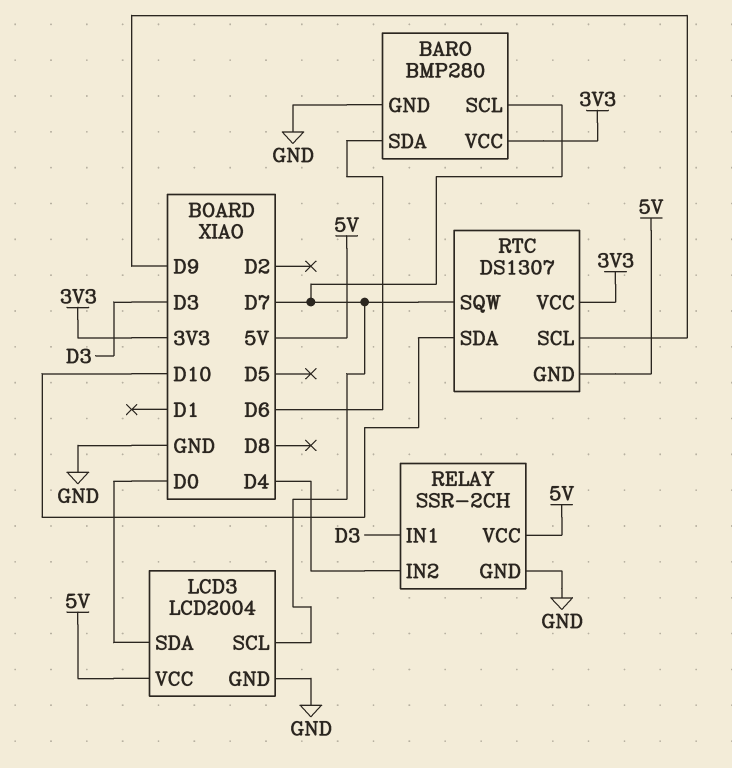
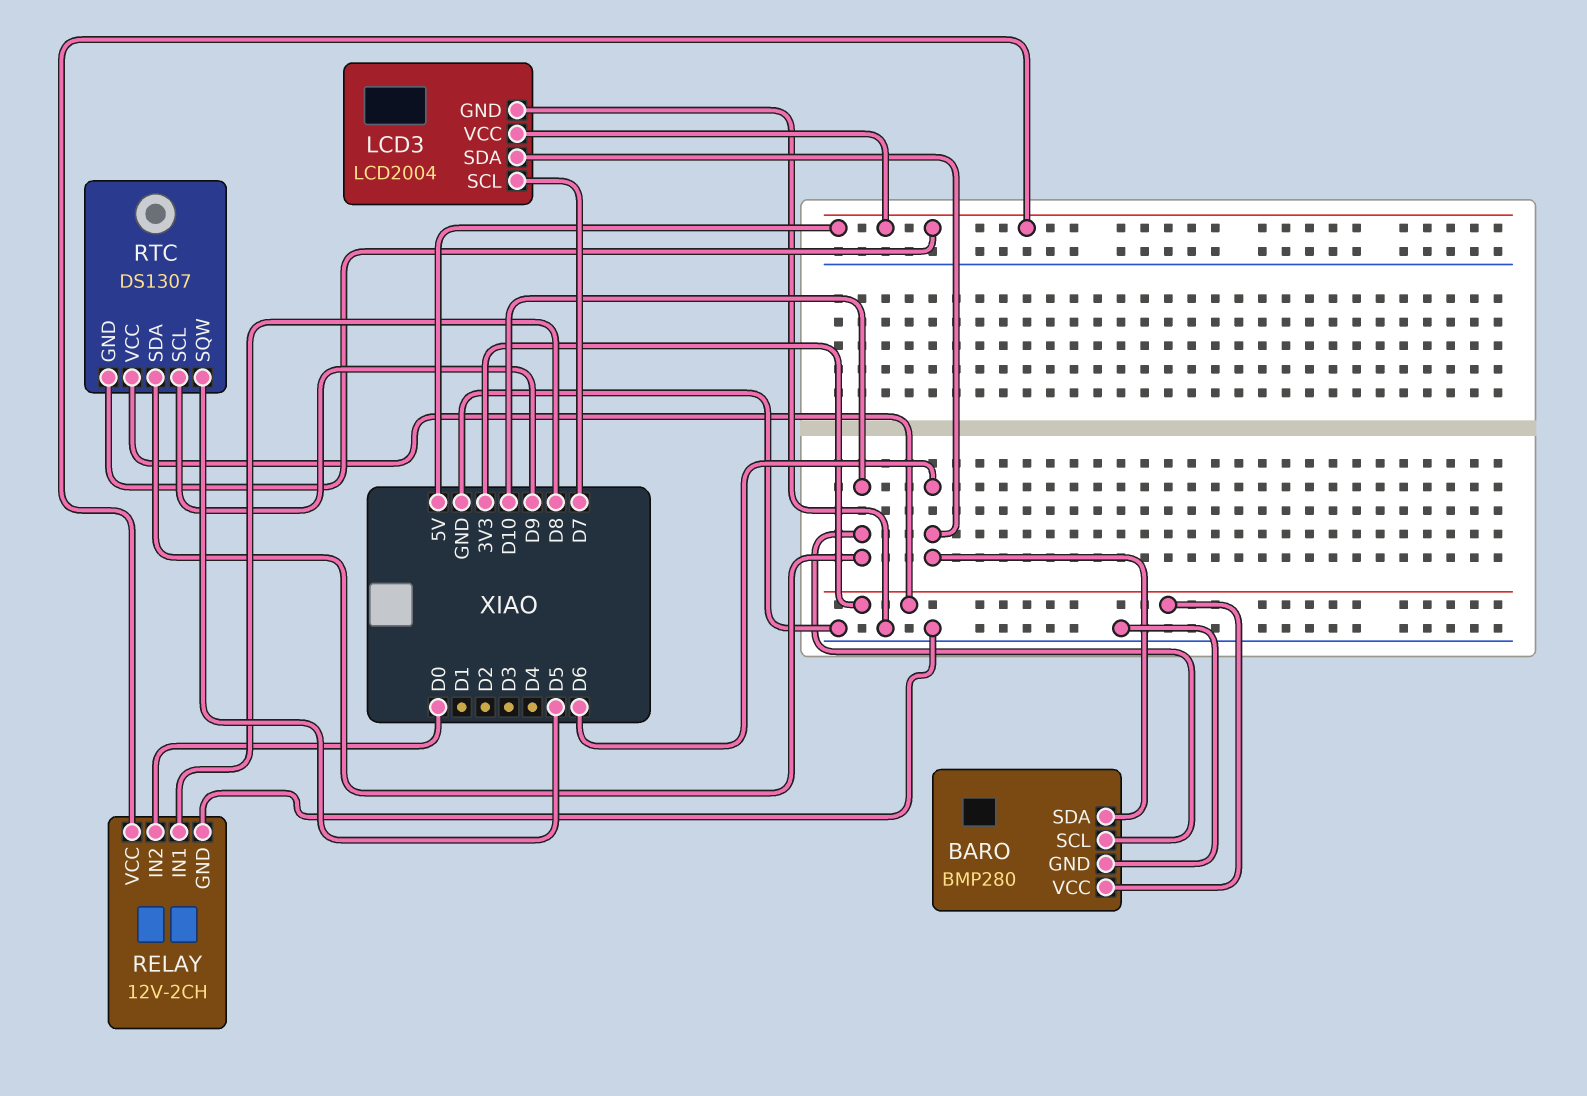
BARO pin SCL: D7 -> D10
LCD3 pin SDA: D0 -> D6
RELAY: SSR-2CH -> 12V-2CH
RELAY pin IN1: D3 -> D8
RELAY pin IN2: D4 -> D0
RTC pin SQW: D7 -> D5

